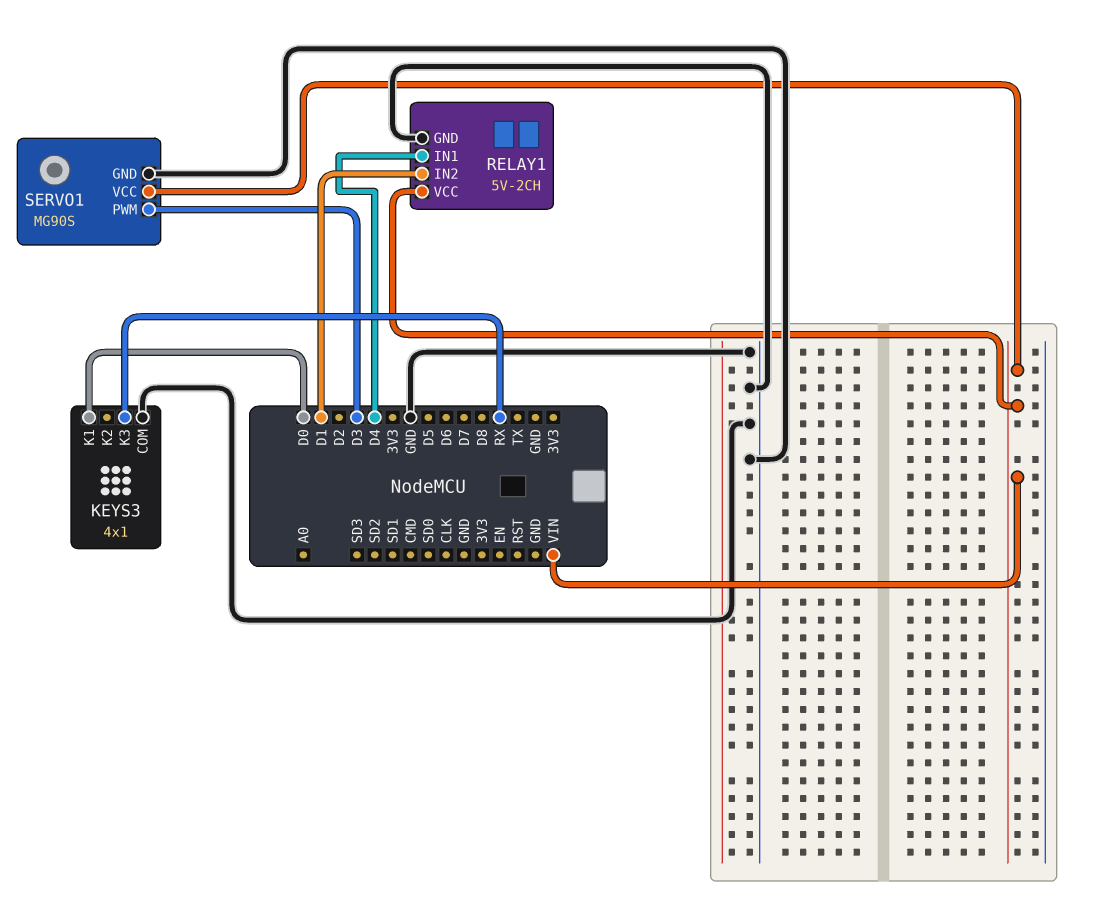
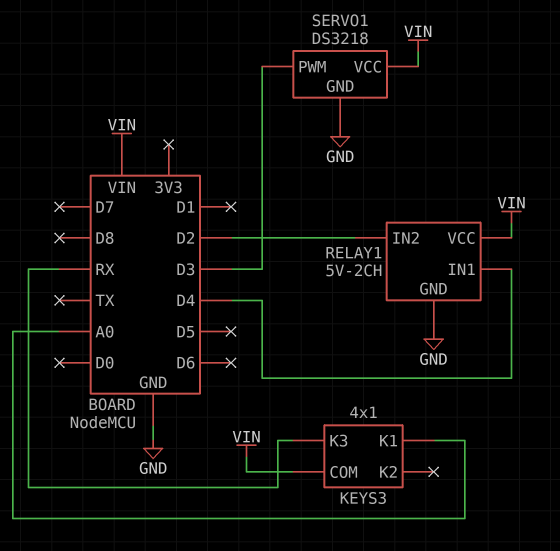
KEYS3 pin COM: GND -> VIN
KEYS3 pin K1: D0 -> A0
RELAY1 pin IN2: D1 -> D2
SERVO1: MG90S -> DS3218

